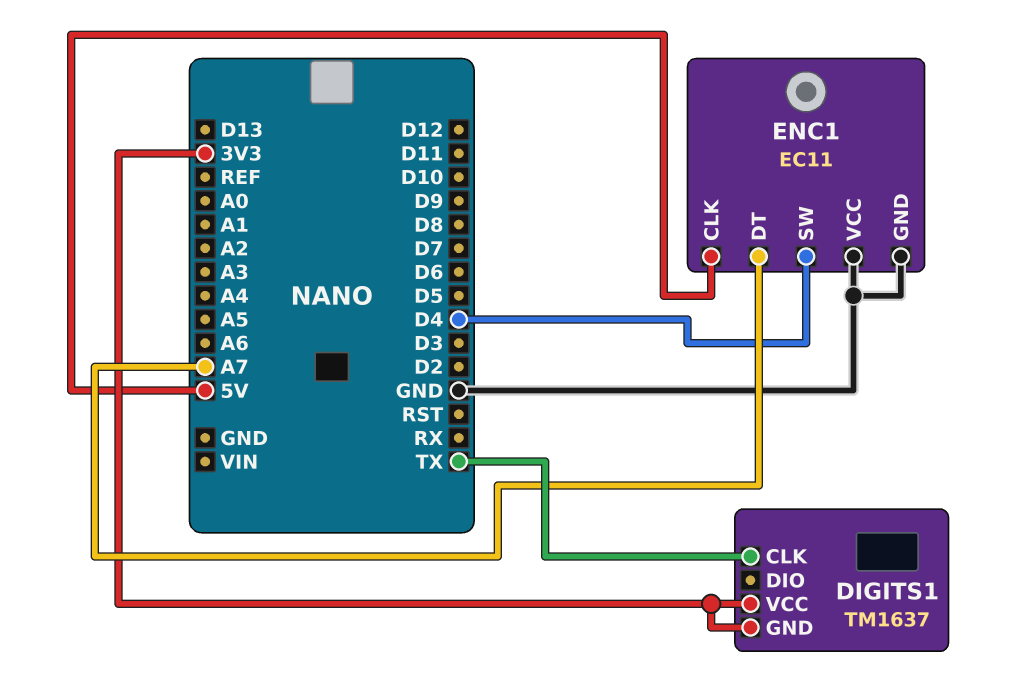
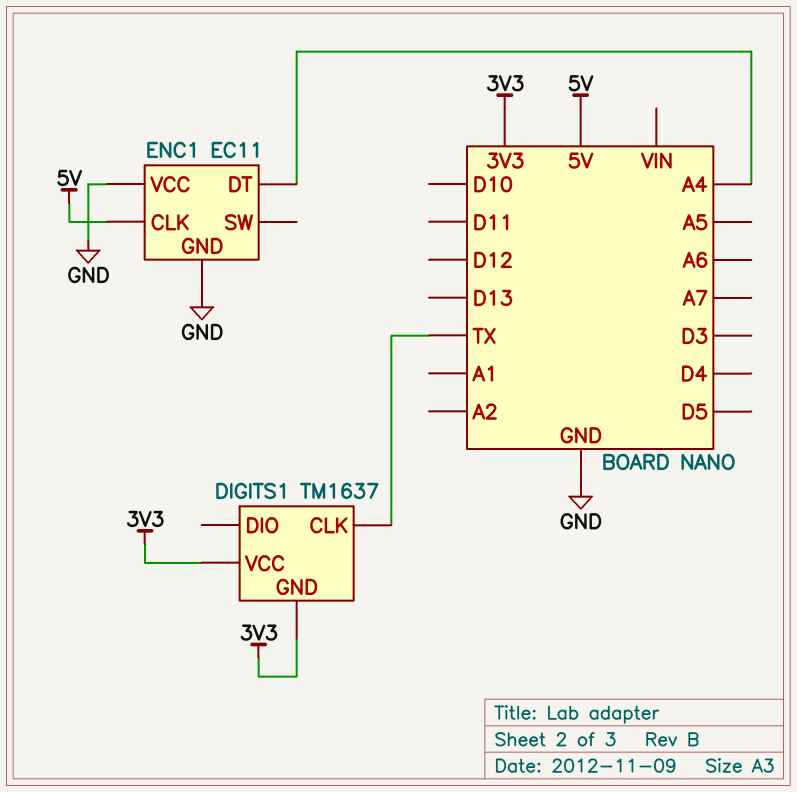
ENC1 pin DT: A7 -> A4
ENC1 pin SW: D4 -> none

